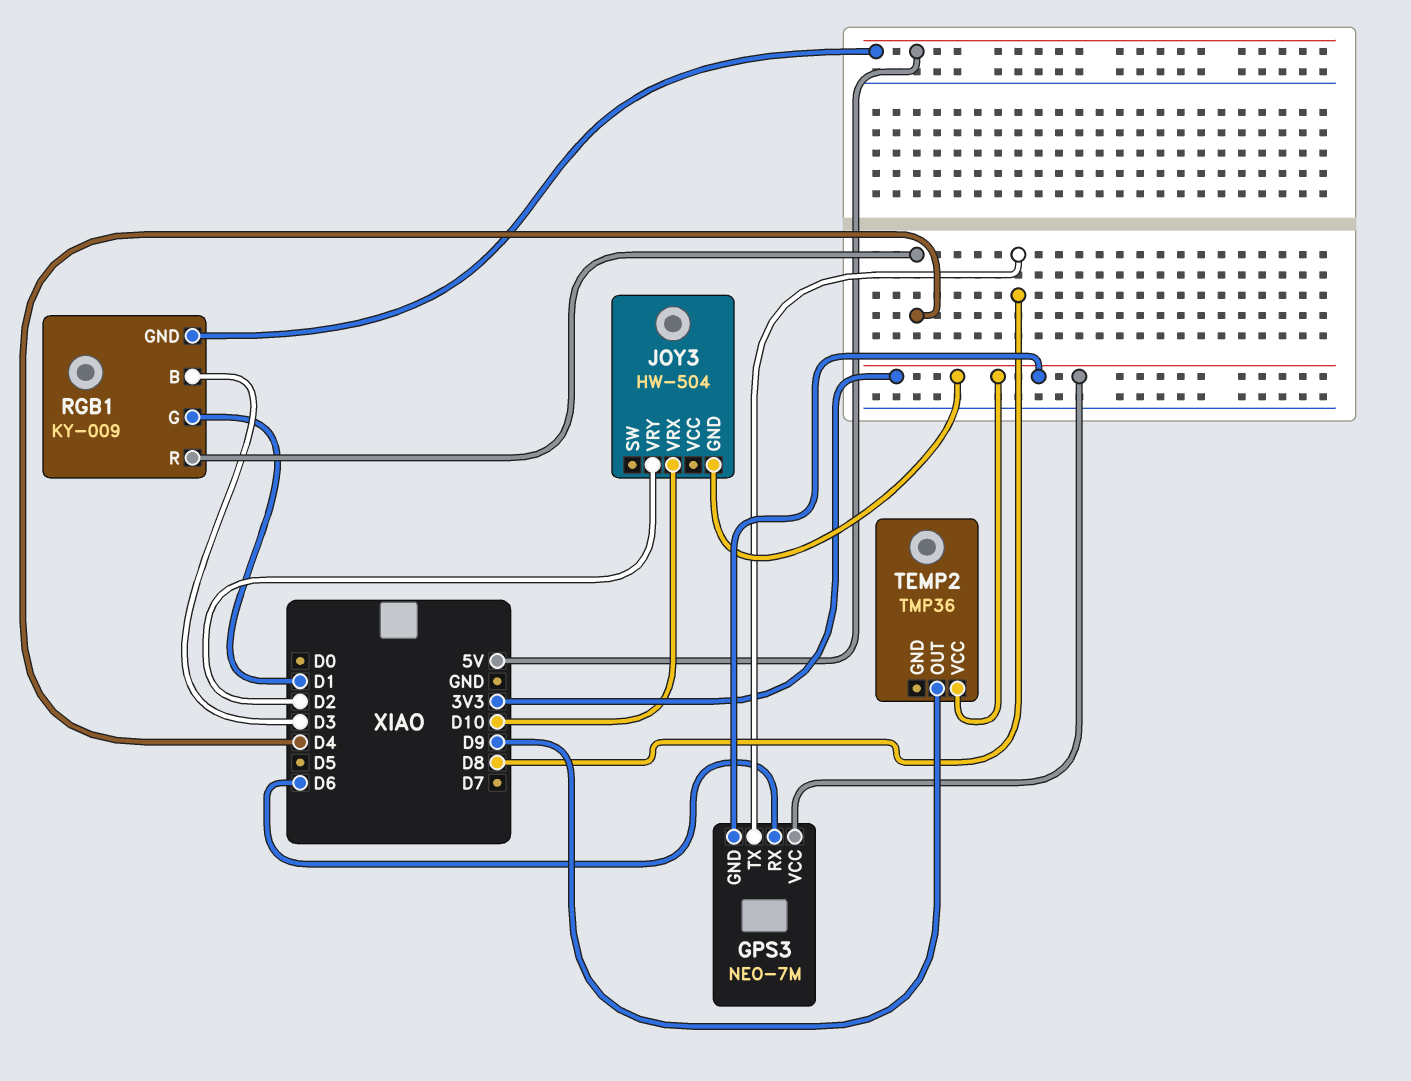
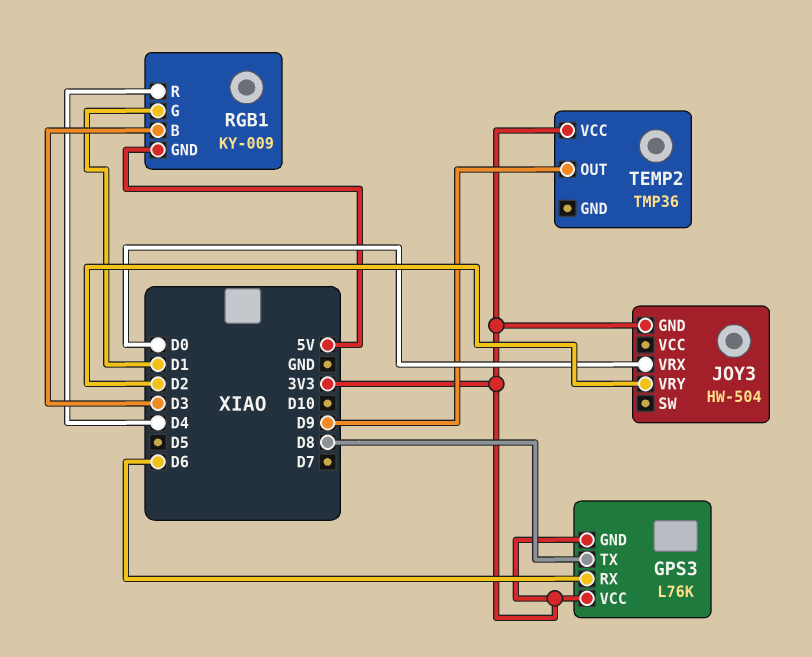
GPS3: NEO-7M -> L76K
JOY3 pin VRX: D10 -> D0

